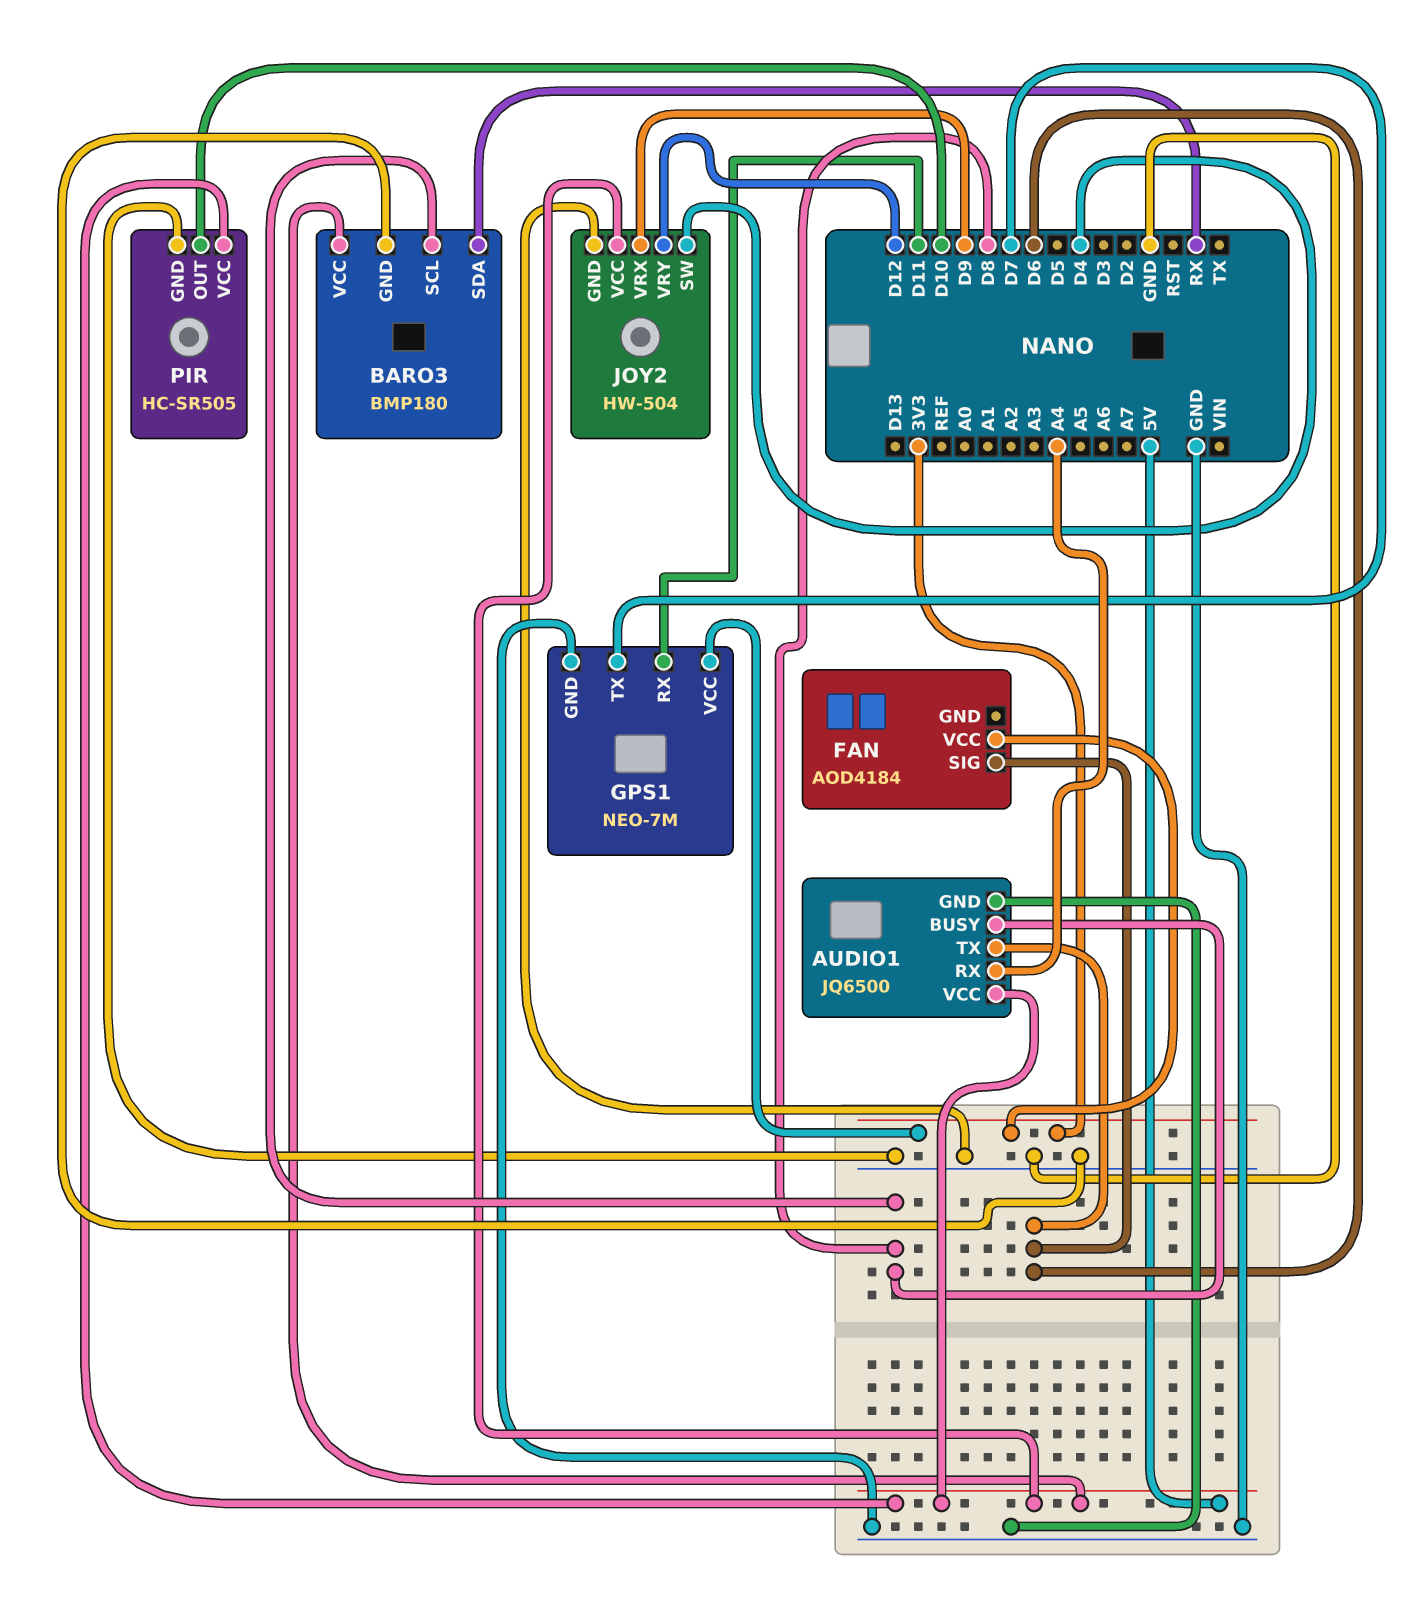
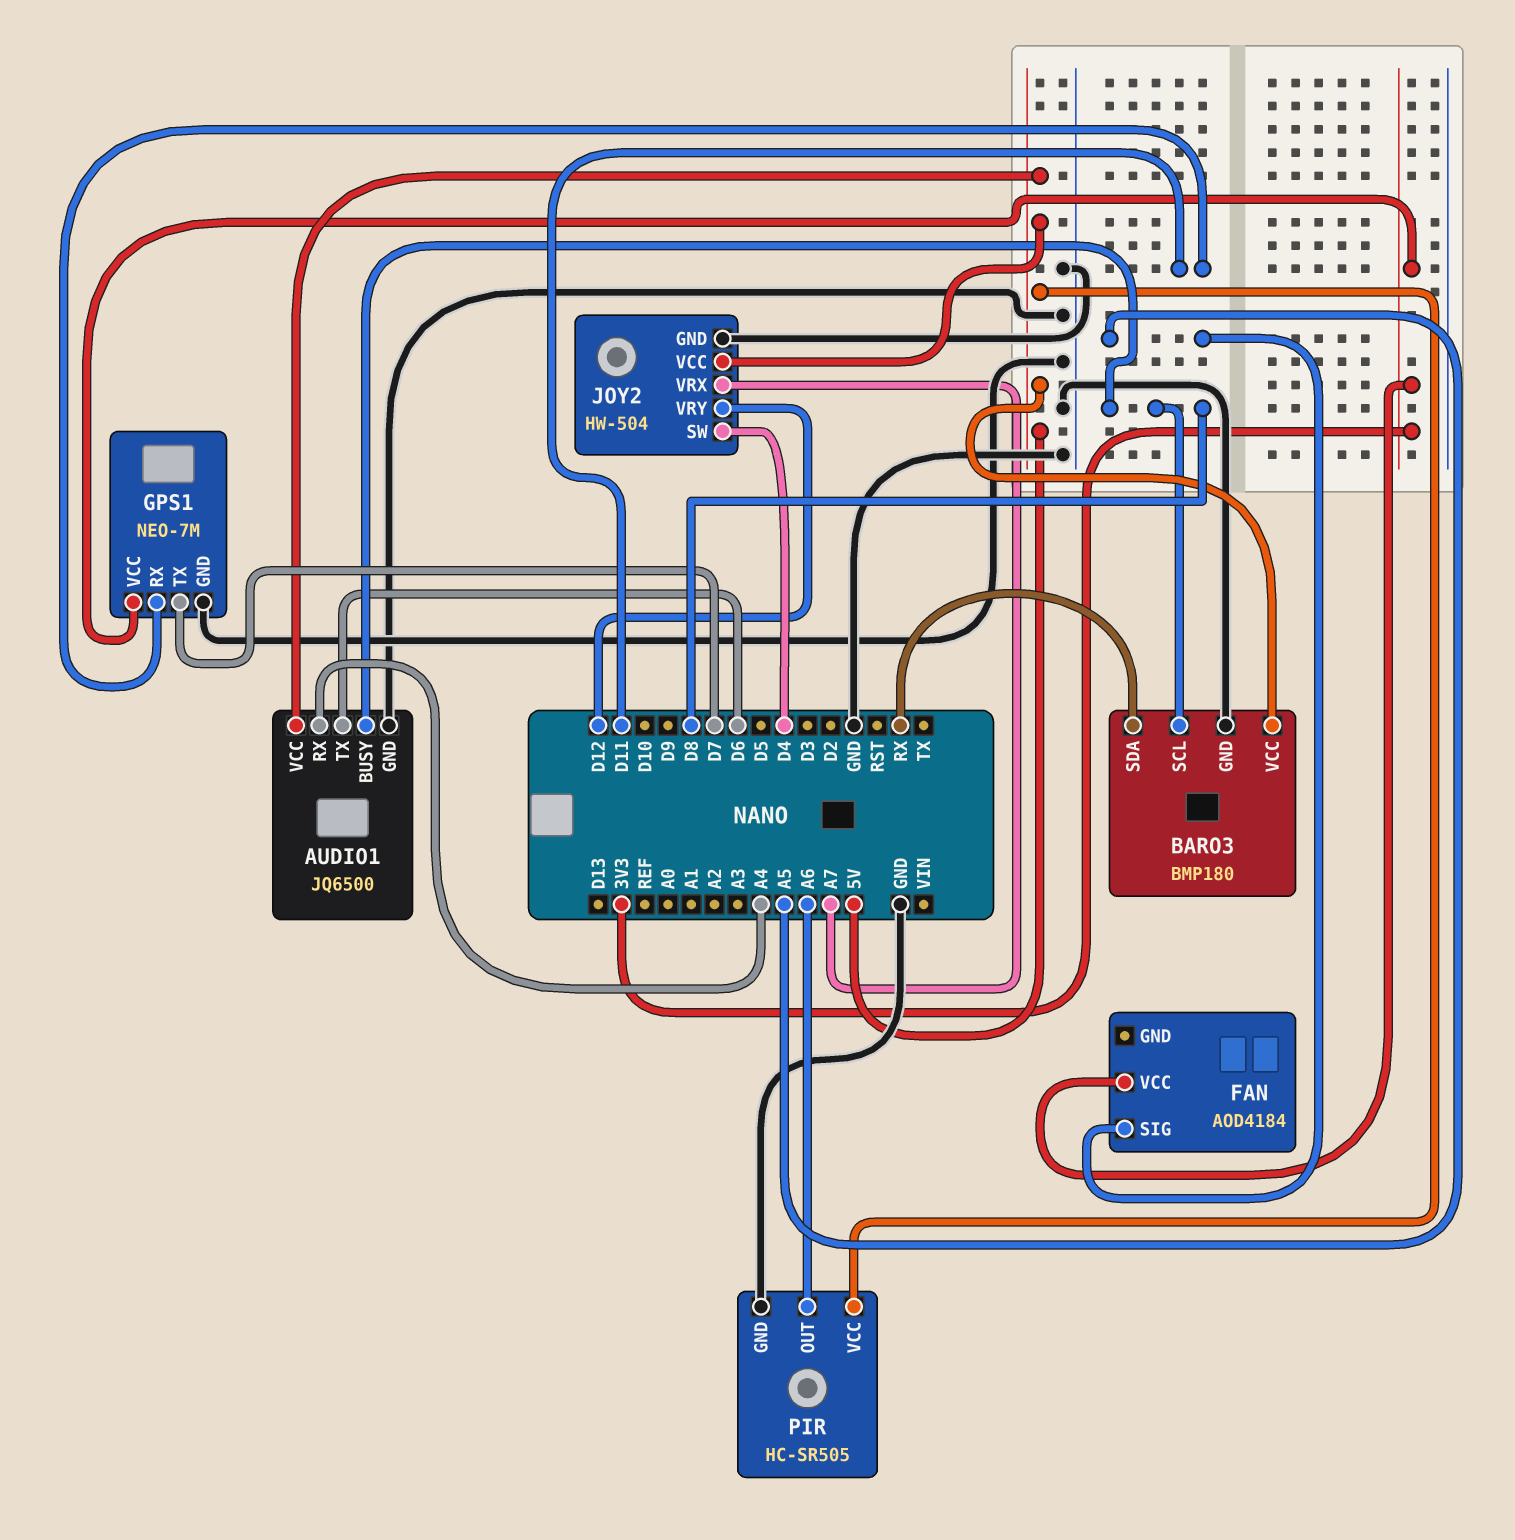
FAN pin SIG: D6 -> A5
JOY2 pin VRX: D9 -> A7
PIR pin OUT: D10 -> A6

